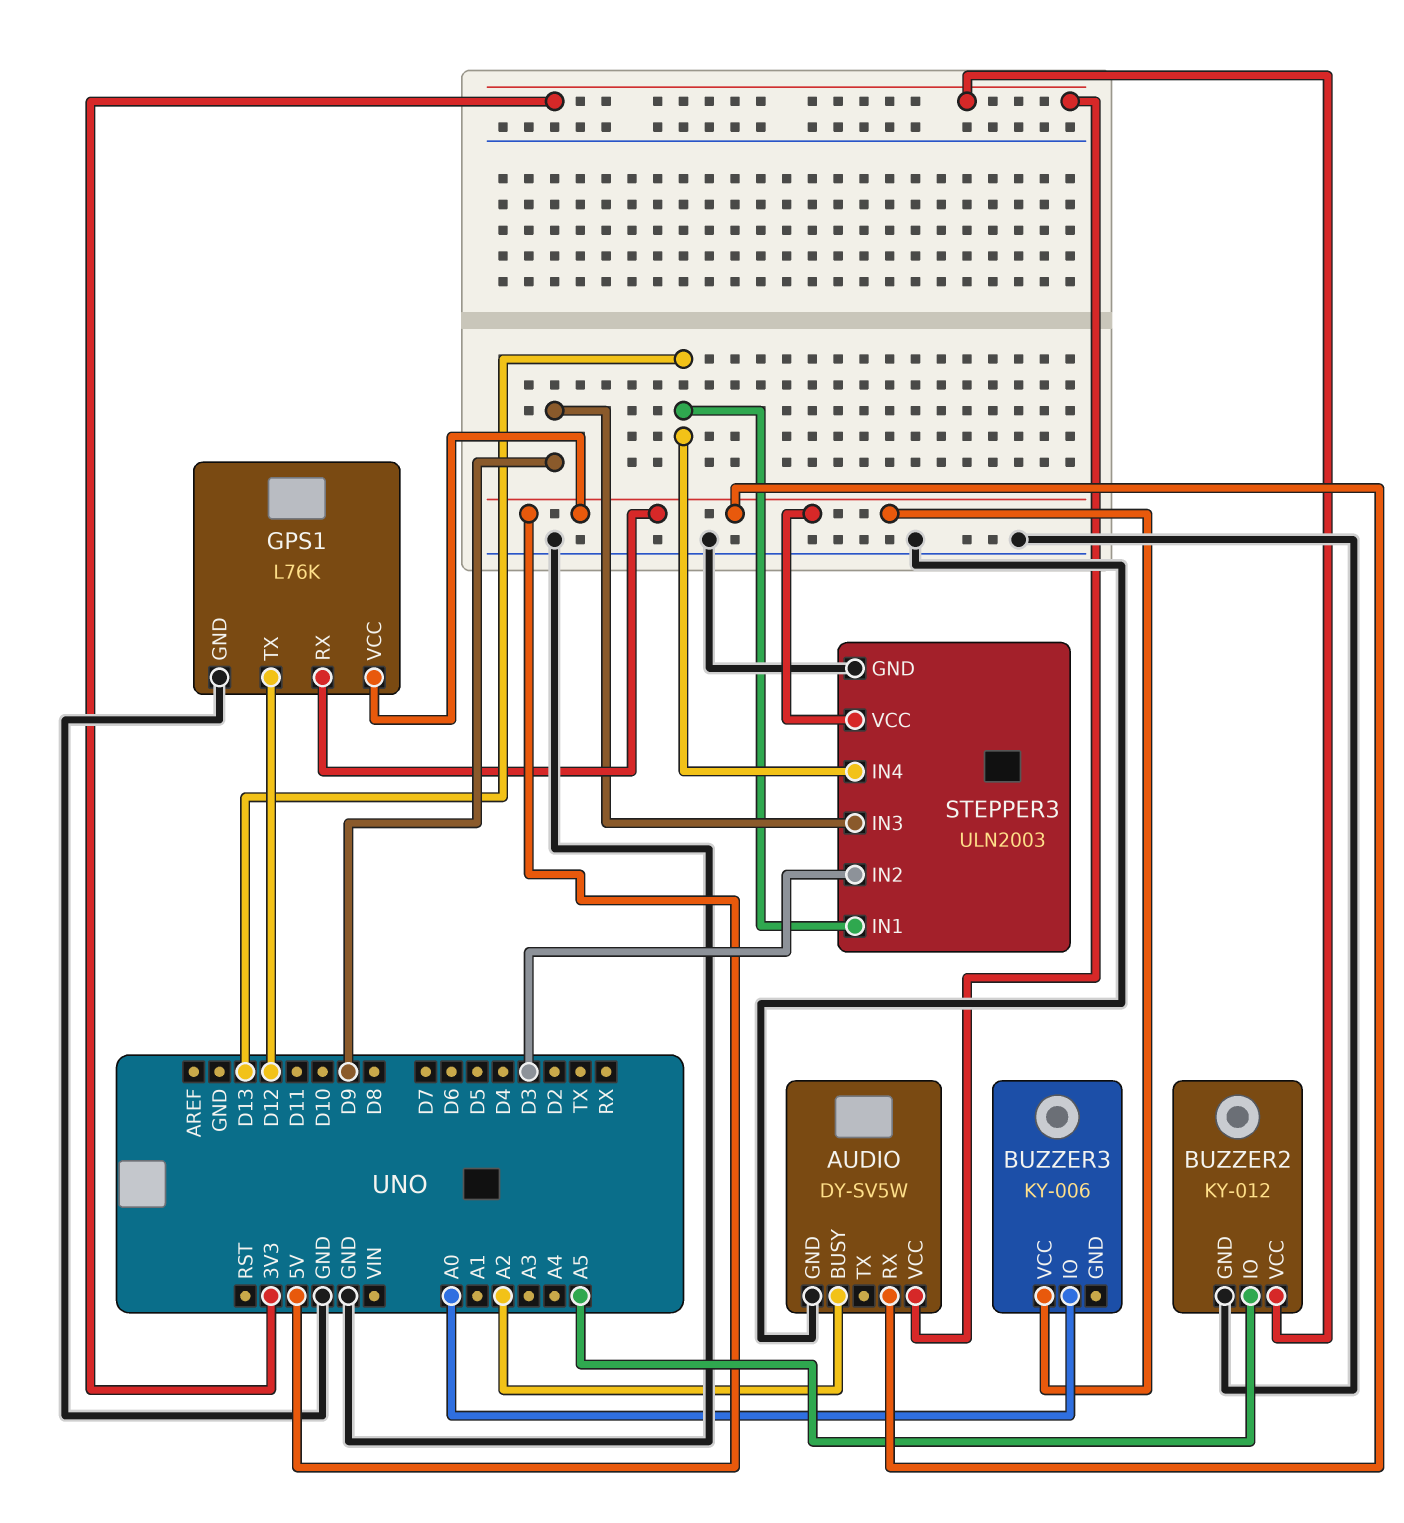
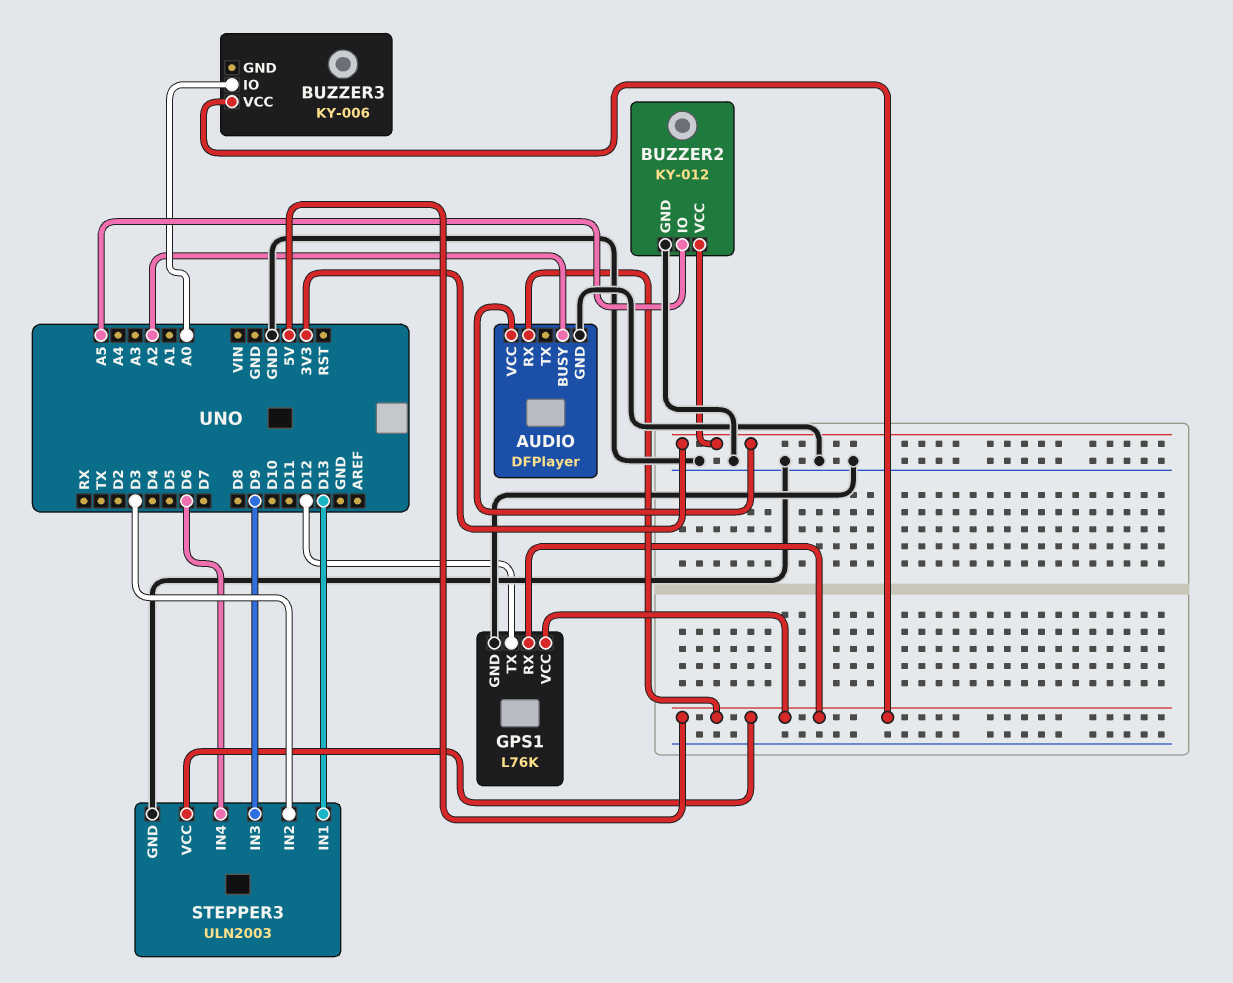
AUDIO: DY-SV5W -> DFPlayer
STEPPER3 pin IN4: D13 -> D6

